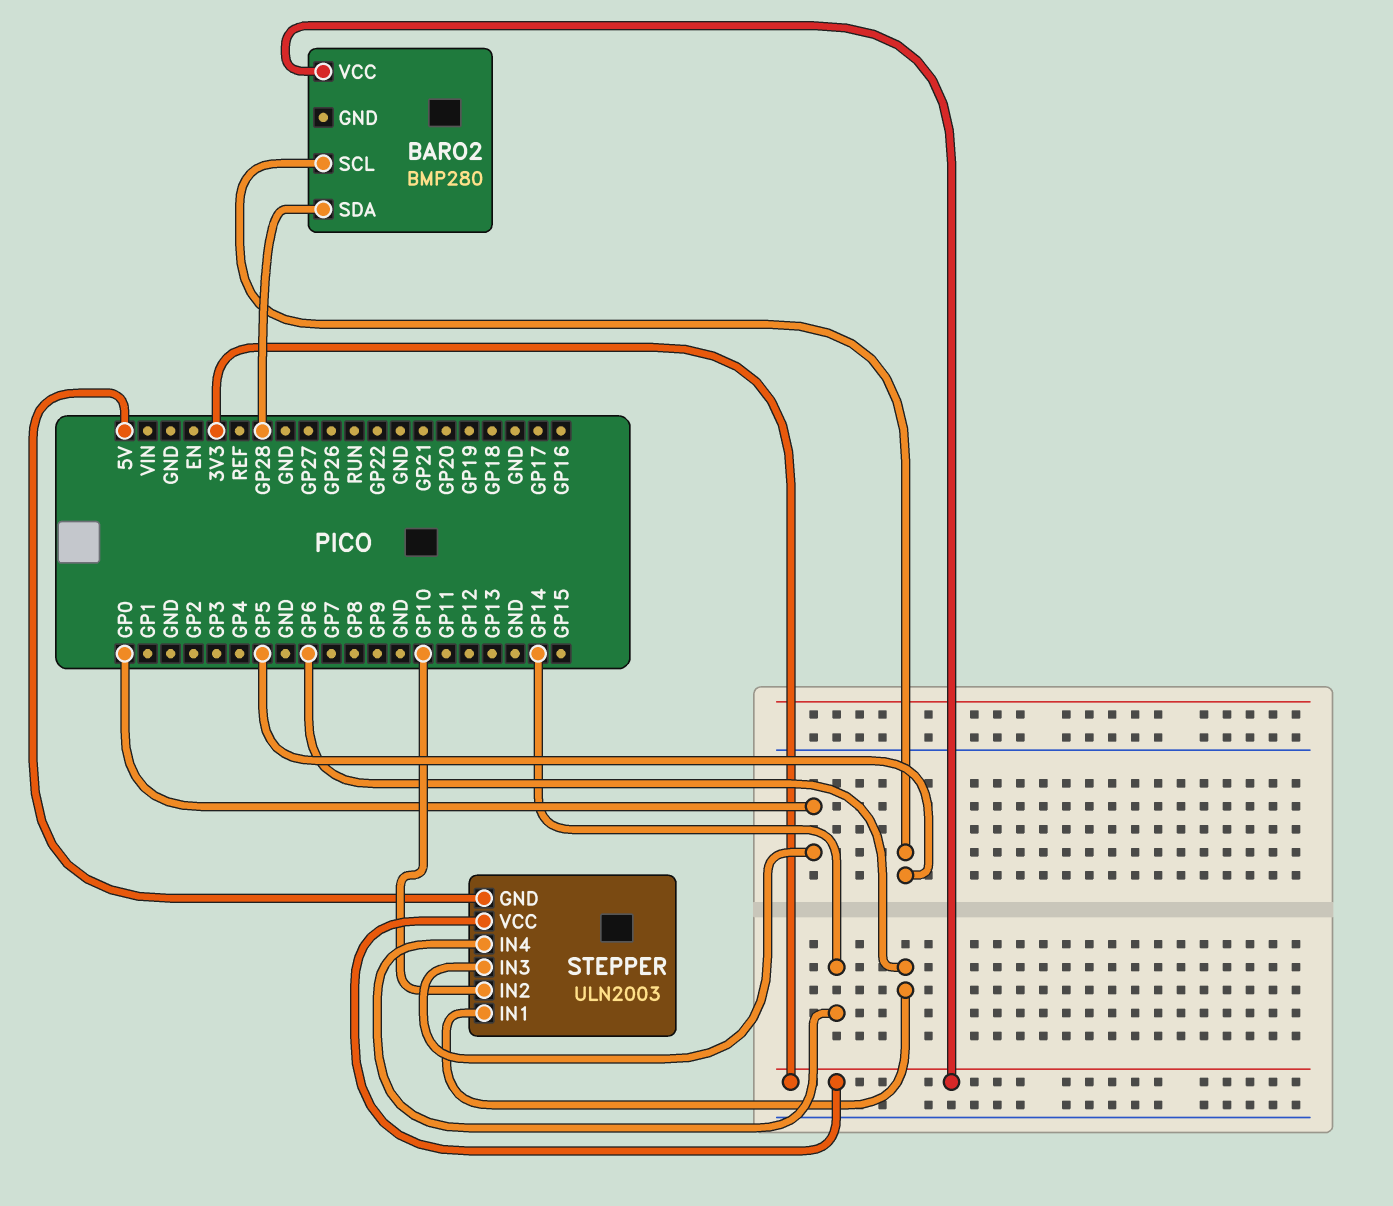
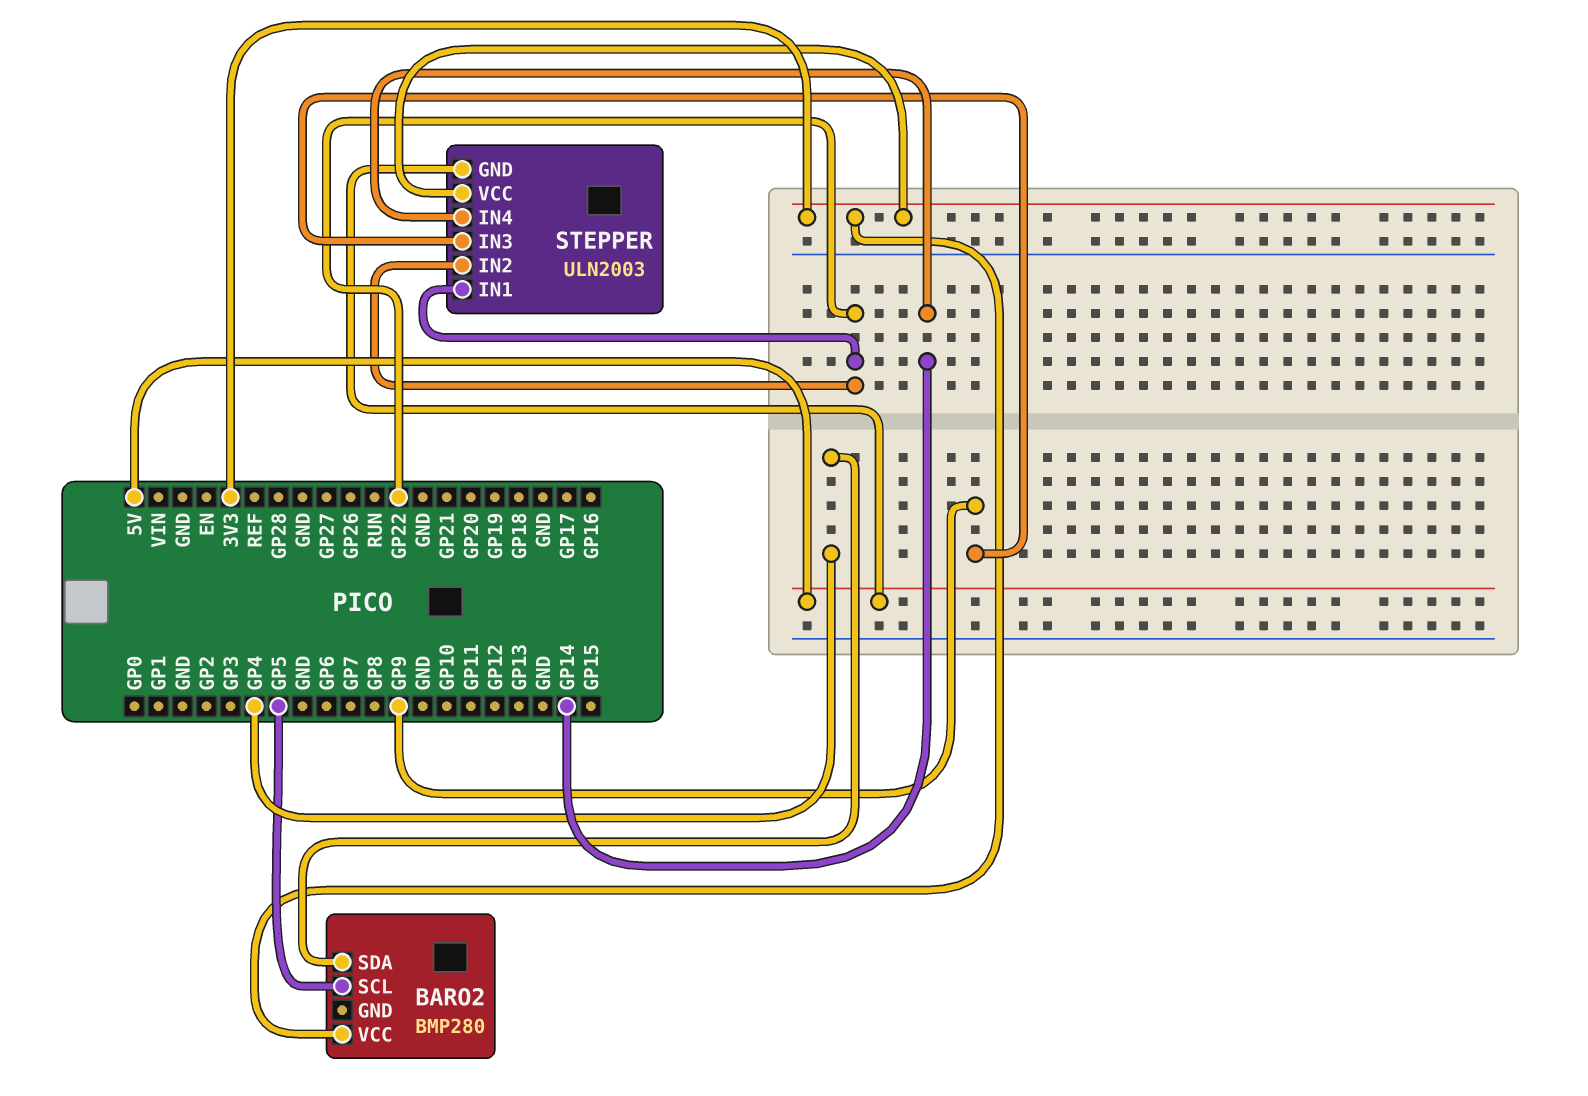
BARO2 pin SDA: GP28 -> GP4
STEPPER pin IN1: GP6 -> GP22
STEPPER pin IN2: GP10 -> GP22
STEPPER pin IN3: GP0 -> GP9

